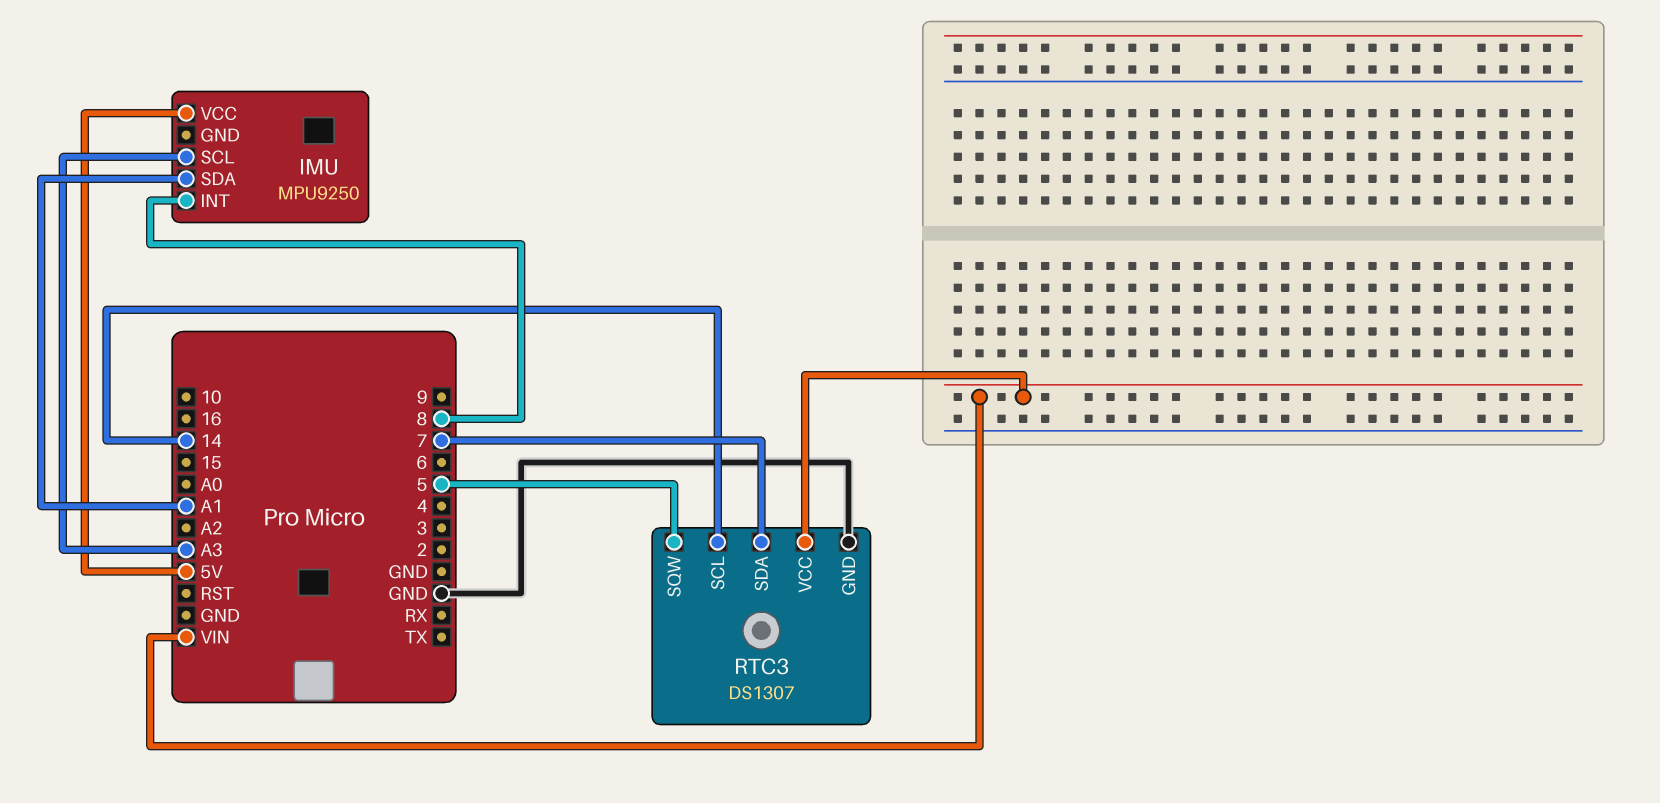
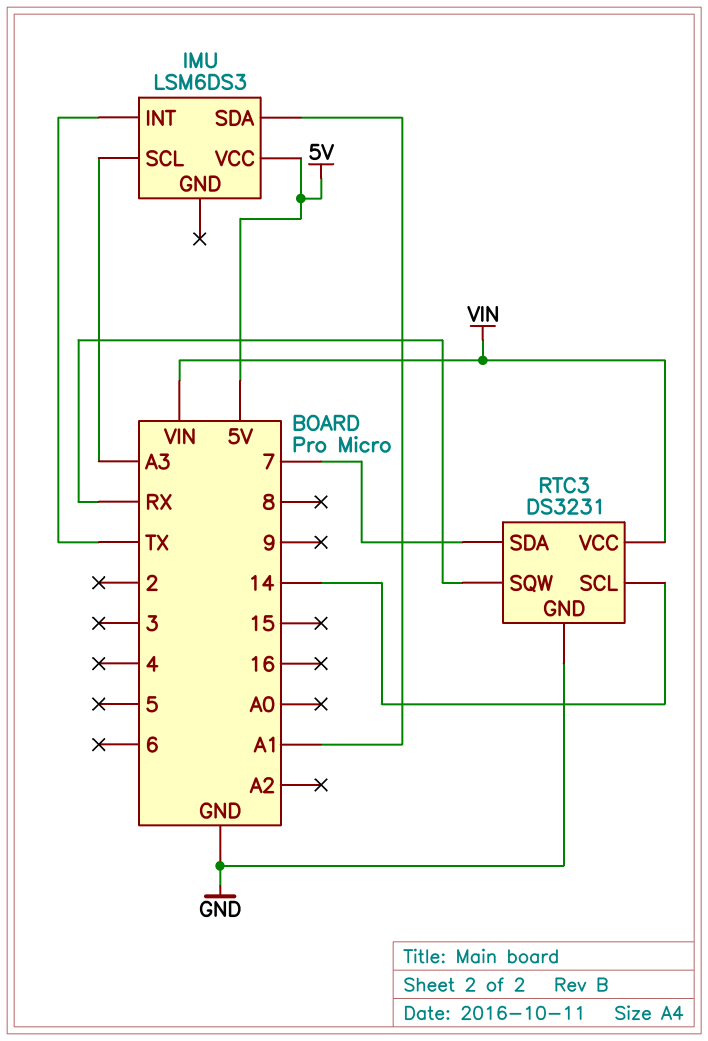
IMU: MPU9250 -> LSM6DS3
IMU pin INT: 8 -> TX
RTC3: DS1307 -> DS3231
RTC3 pin SQW: 5 -> RX

